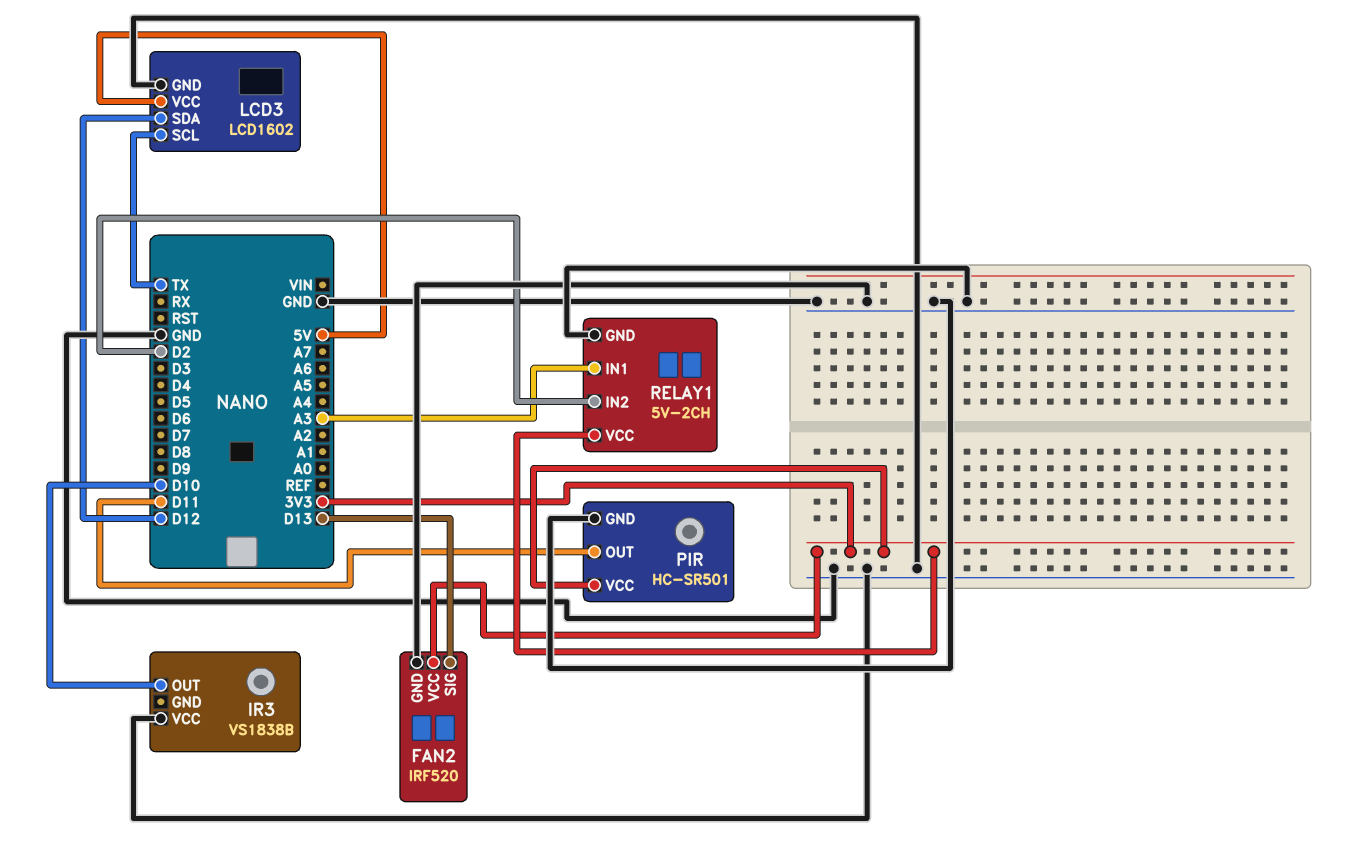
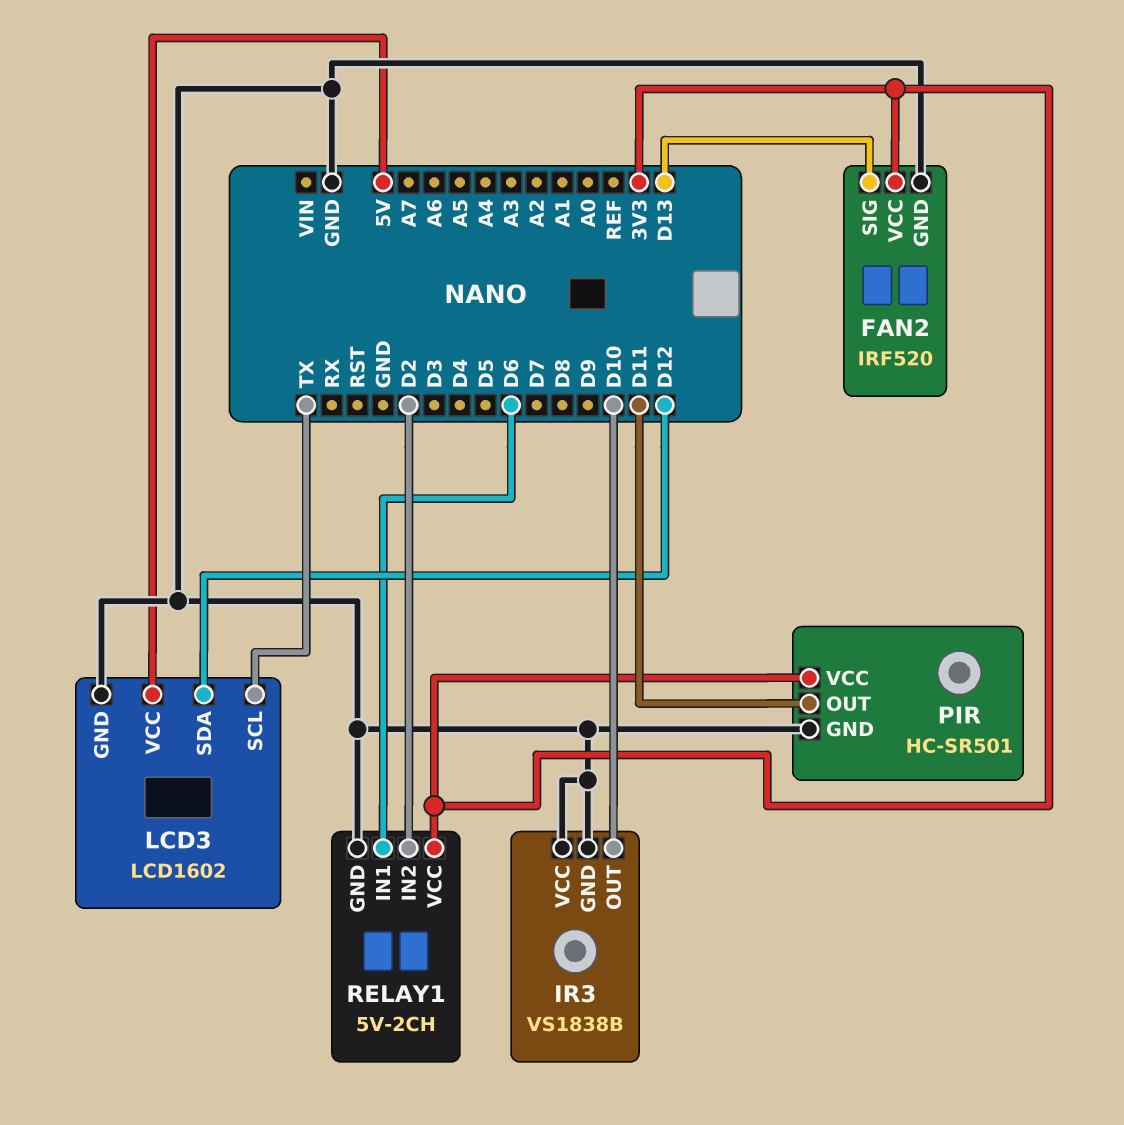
IR3 pin GND: none -> GND
RELAY1 pin IN1: A3 -> D6

